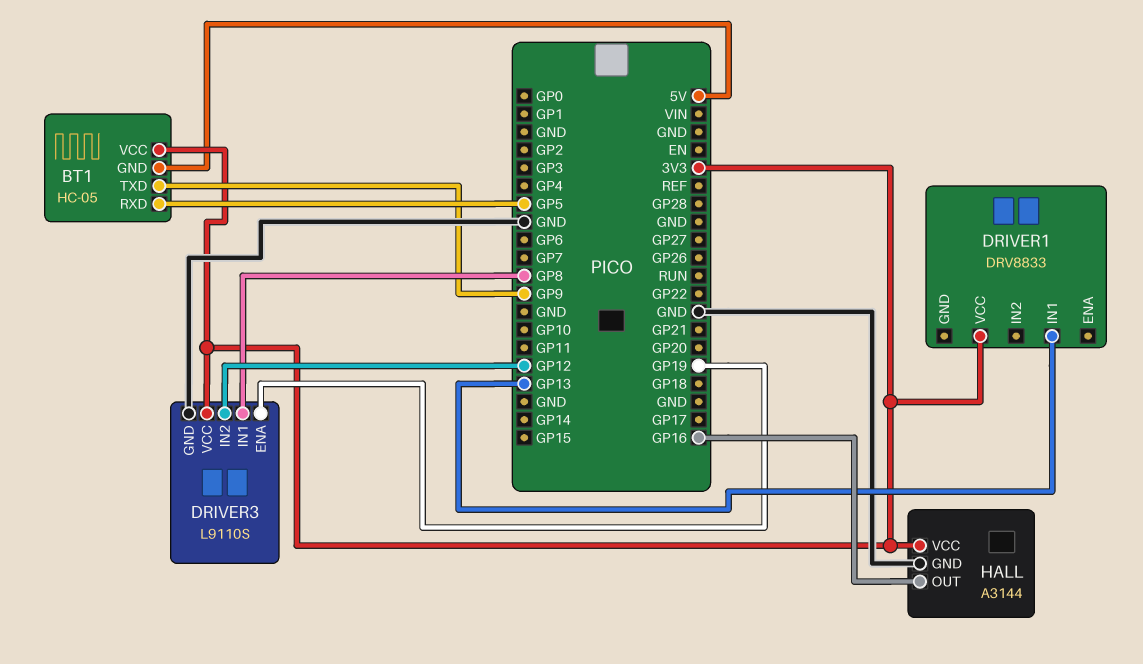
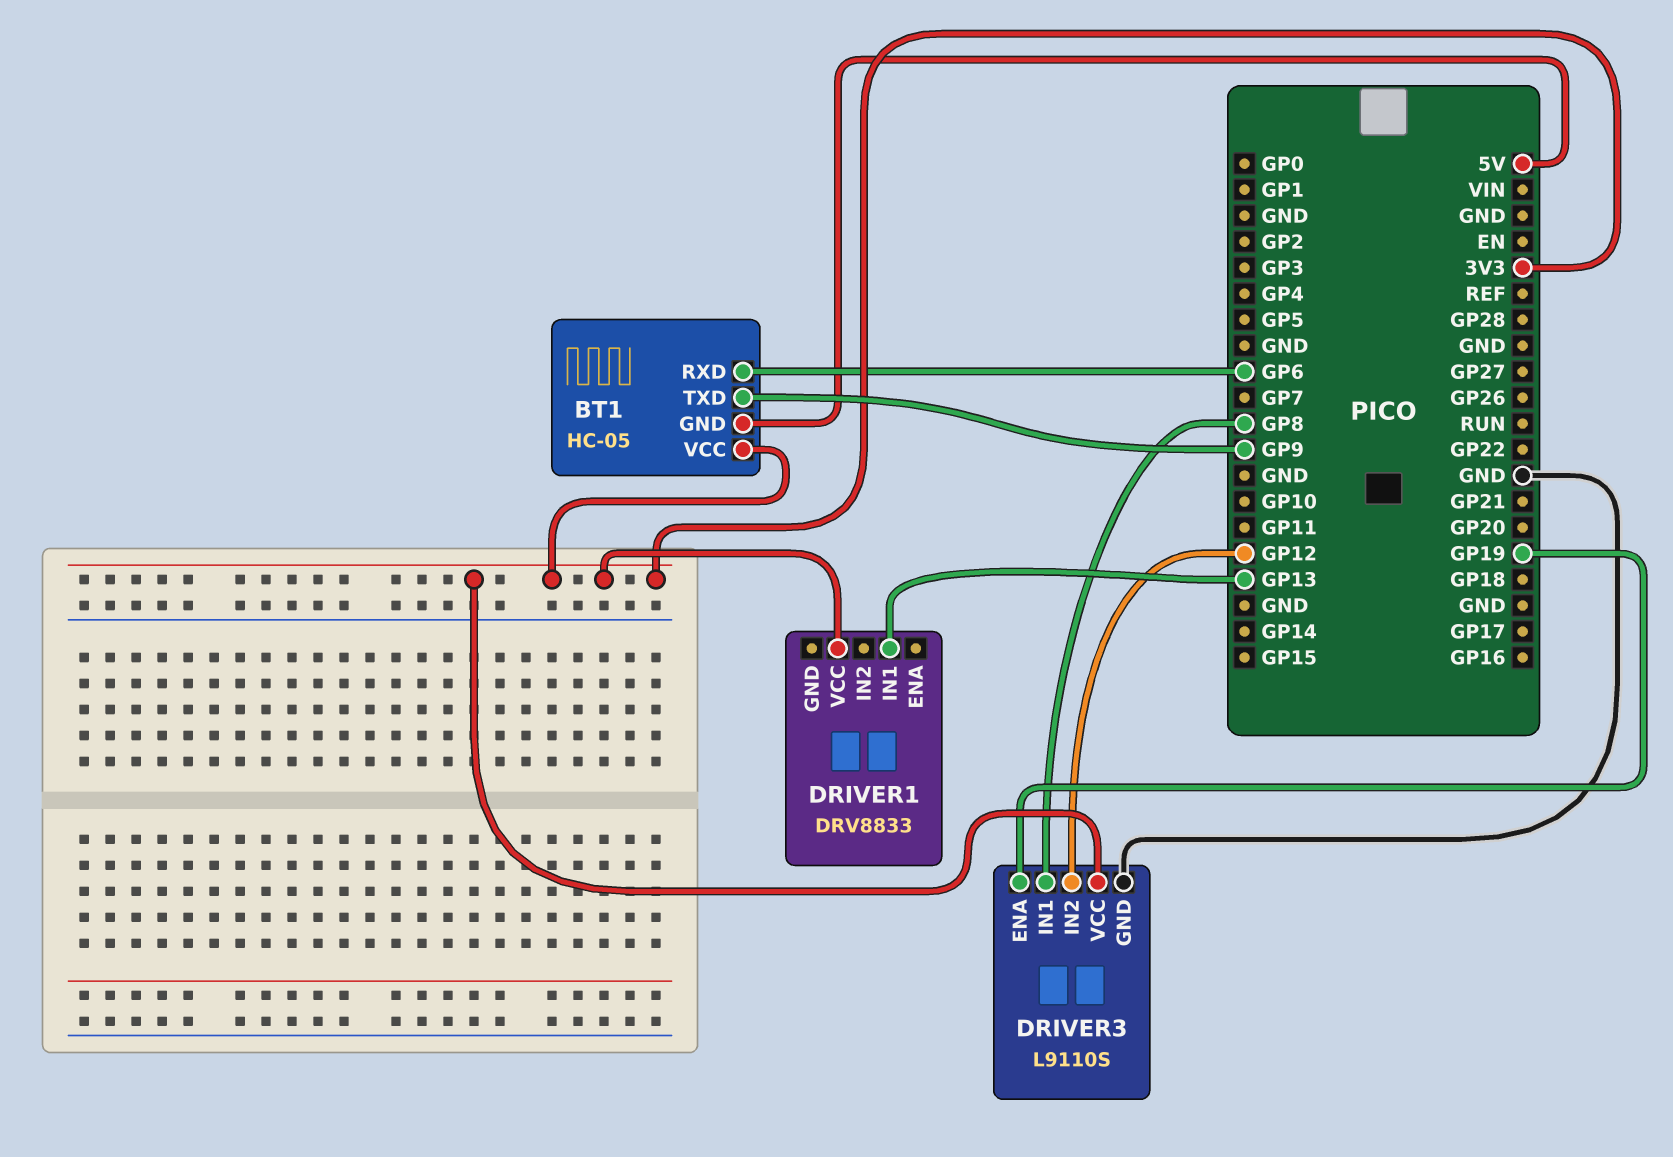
BT1 pin RXD: GP5 -> GP6
HALL: A3144 -> none
HALL pin GND: GND -> none
HALL pin OUT: GP16 -> none
HALL pin VCC: 3V3 -> none

